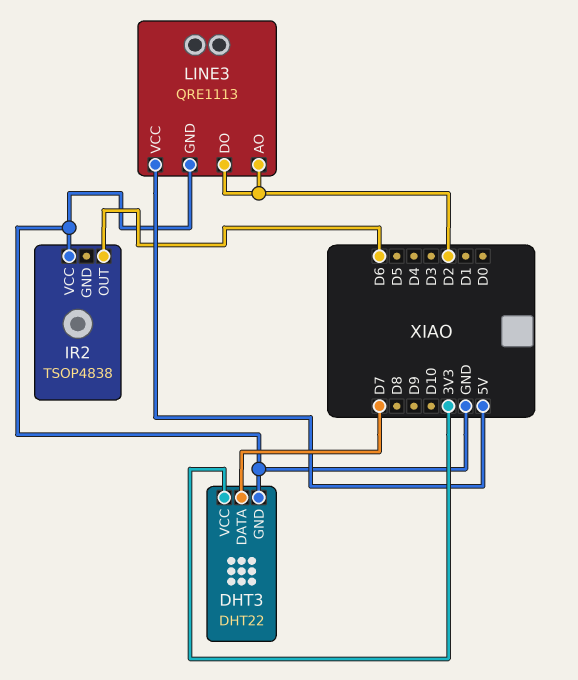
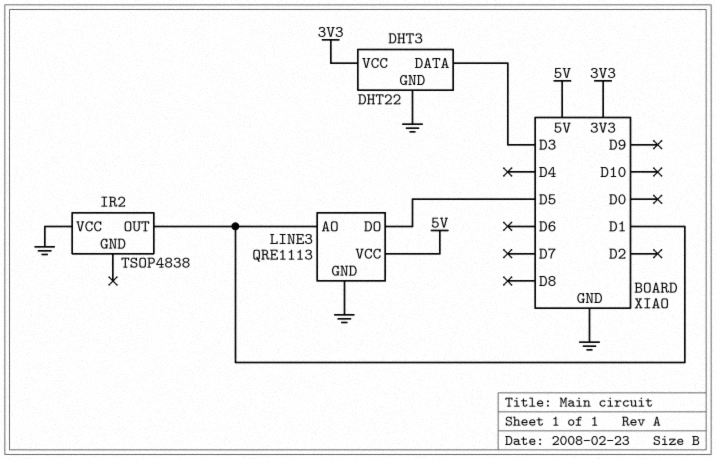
DHT3 pin DATA: D7 -> D3
IR2 pin OUT: D6 -> D1
LINE3 pin AO: D2 -> D1
LINE3 pin DO: D2 -> D5

